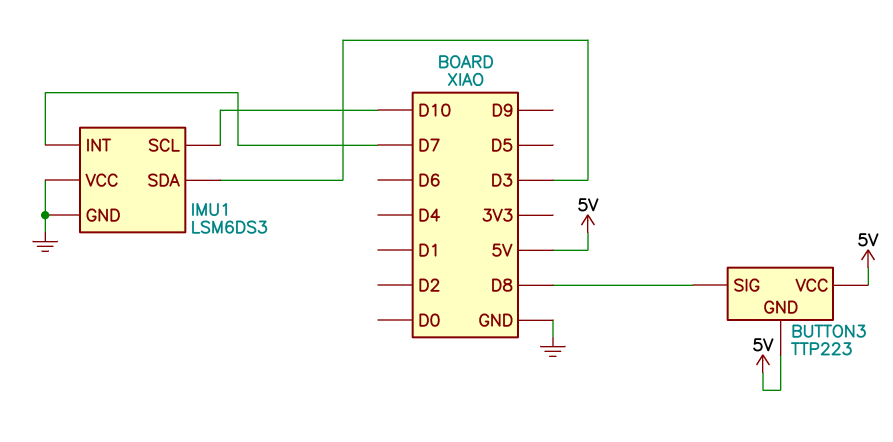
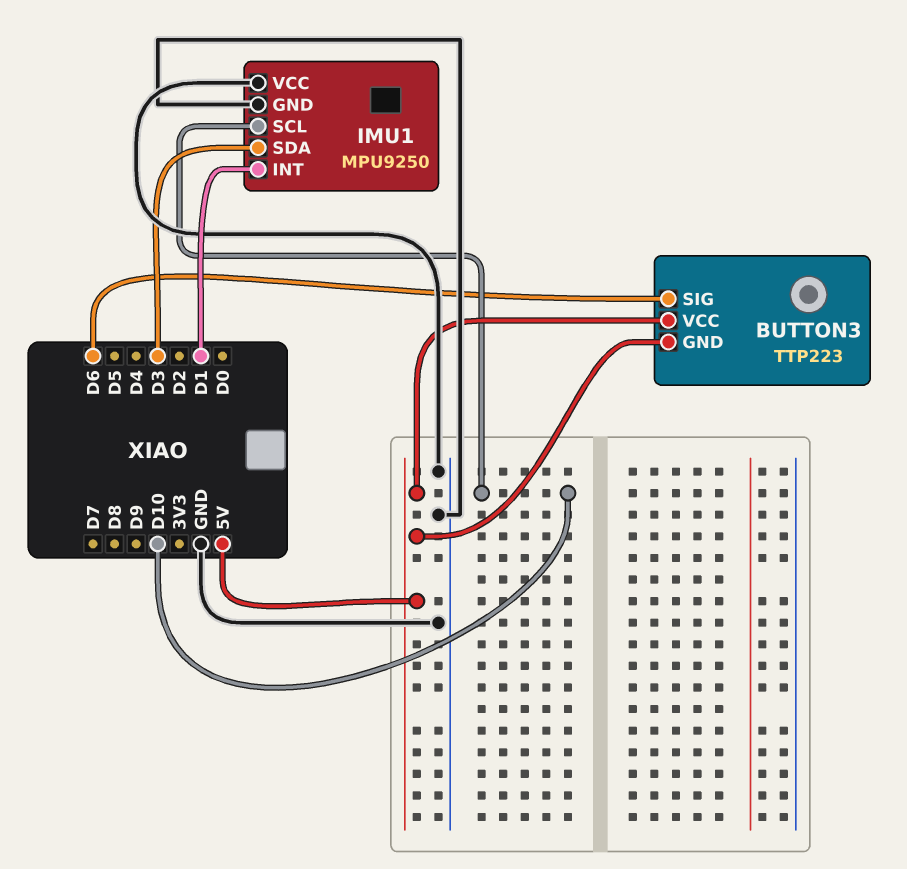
BUTTON3 pin SIG: D8 -> D6
IMU1: LSM6DS3 -> MPU9250
IMU1 pin INT: D7 -> D1

